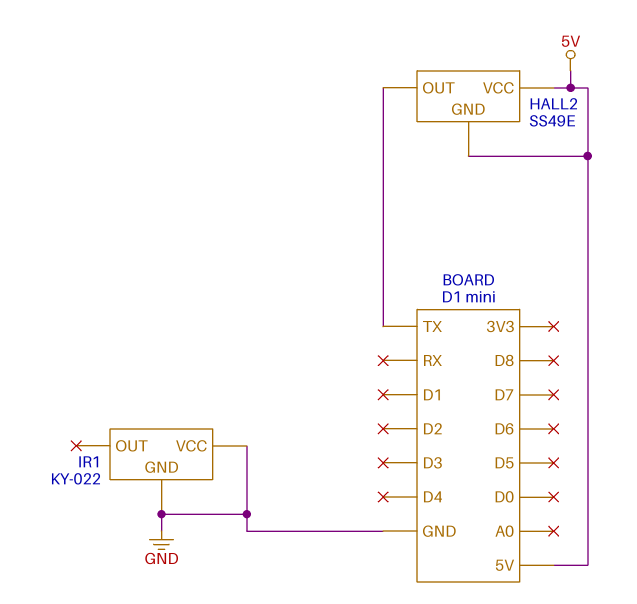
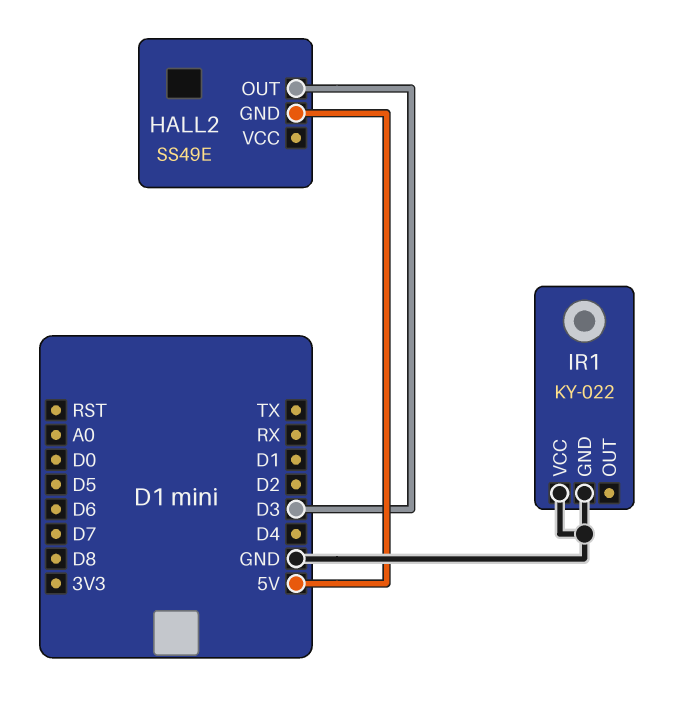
HALL2 pin OUT: TX -> D3
HALL2 pin VCC: 5V -> none

